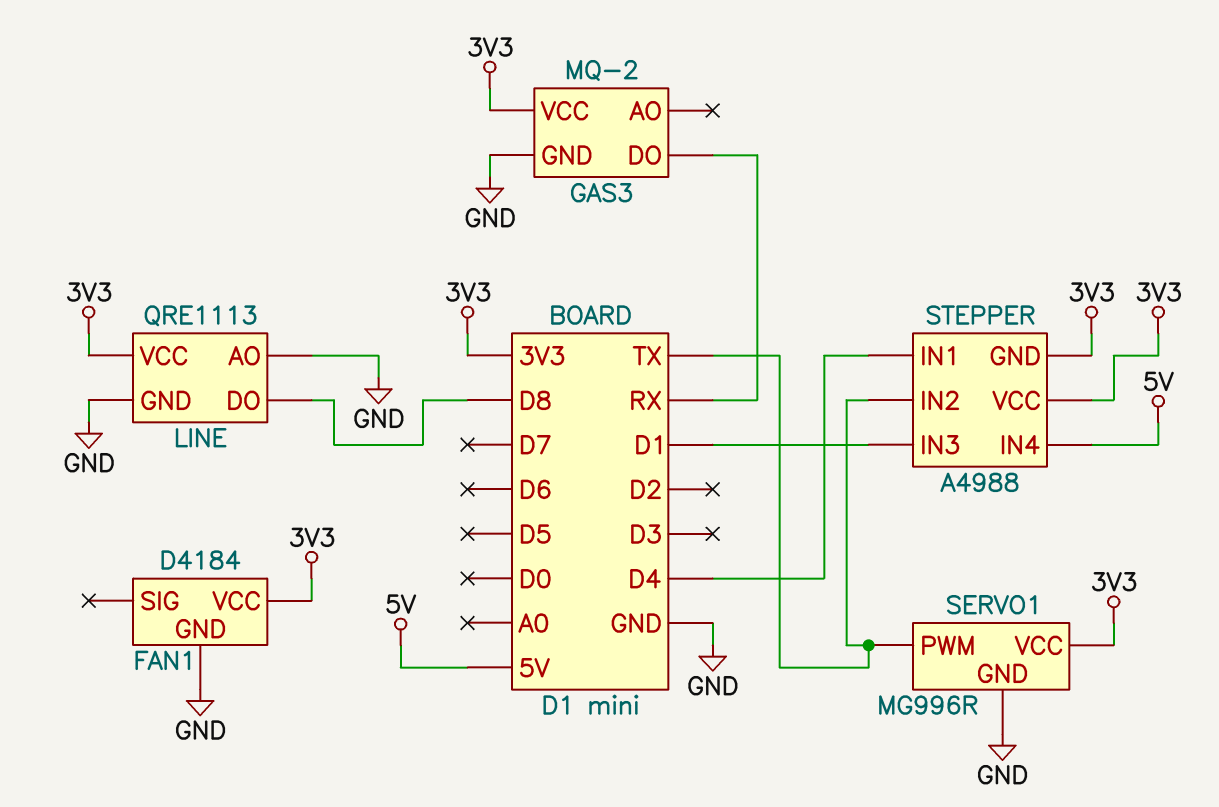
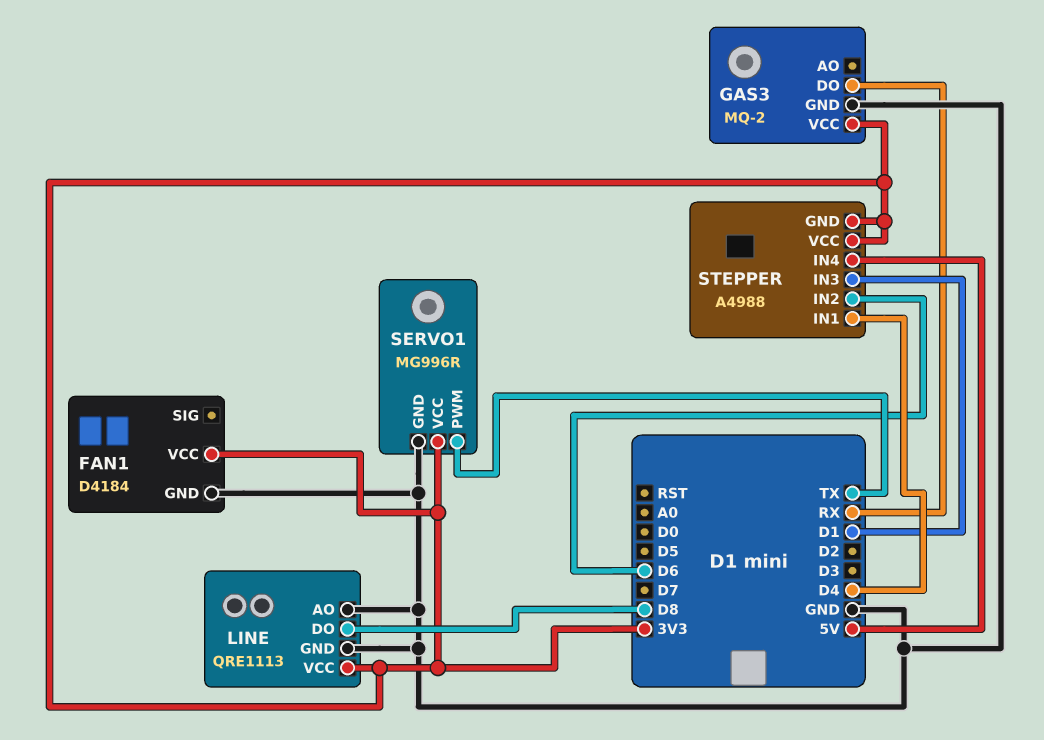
STEPPER pin IN2: TX -> D6

